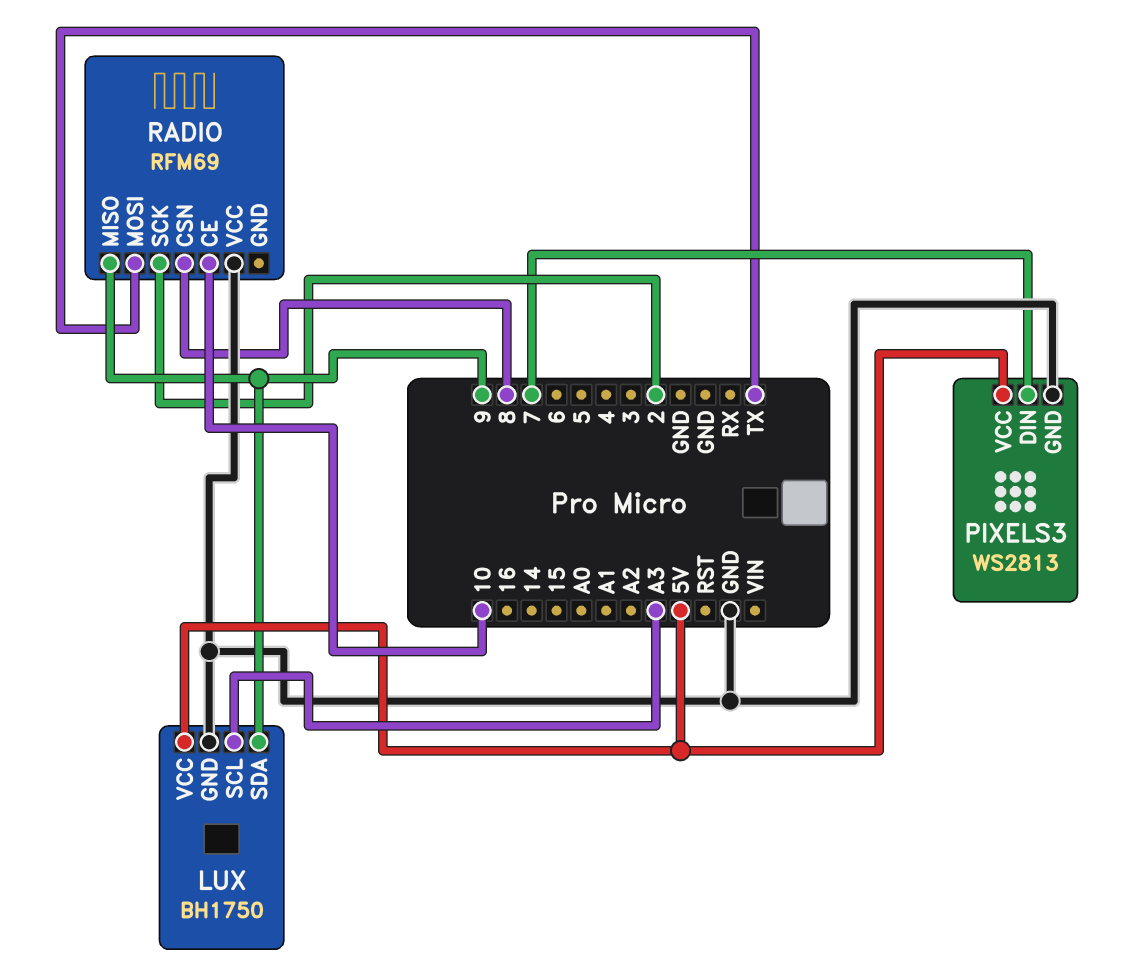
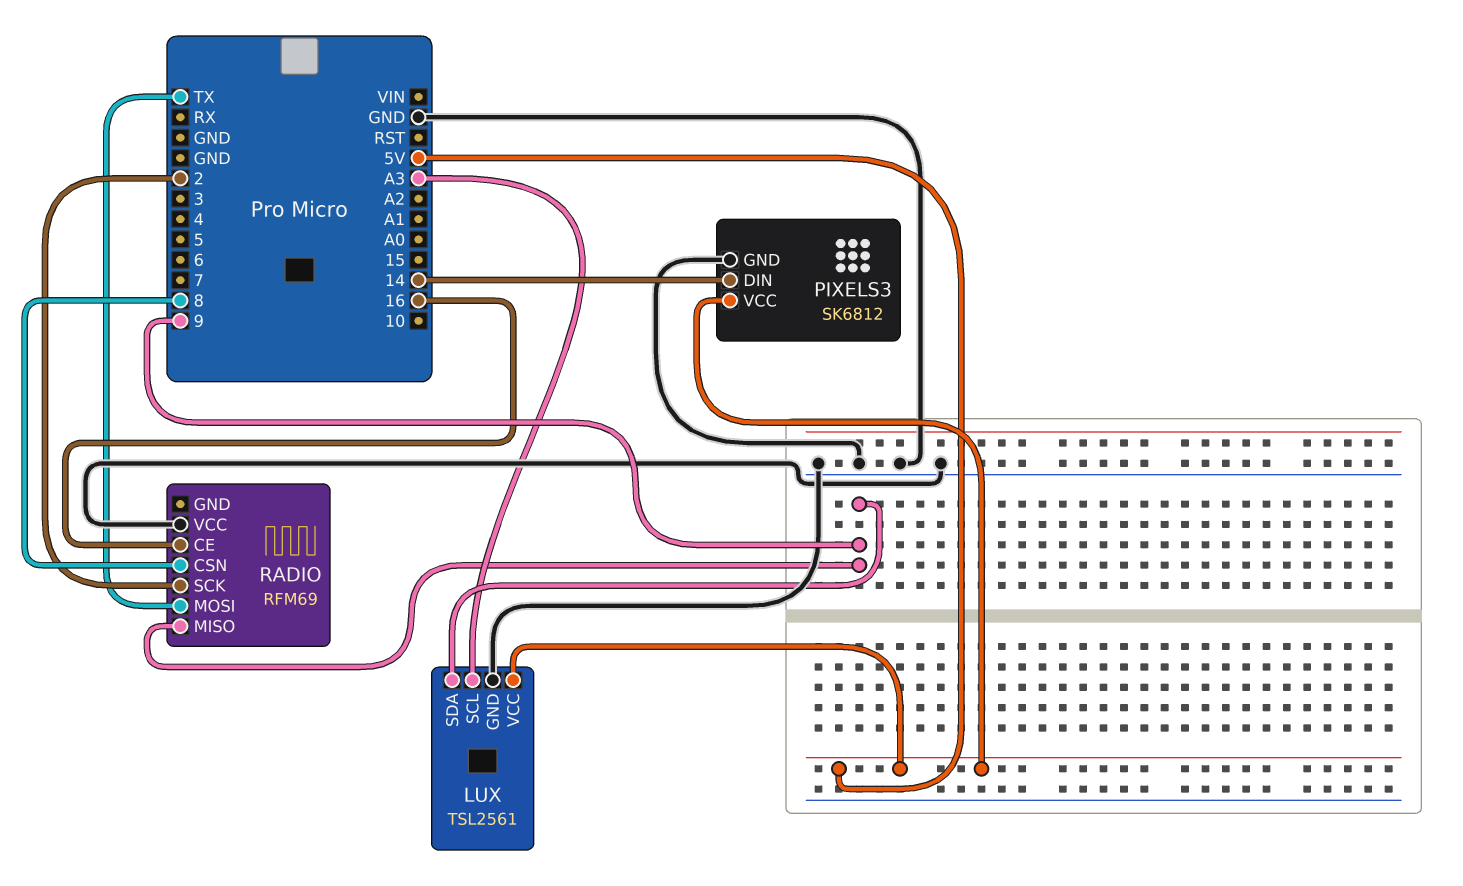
LUX: BH1750 -> TSL2561
PIXELS3: WS2813 -> SK6812
PIXELS3 pin DIN: 7 -> 14
RADIO pin CE: 10 -> 16

